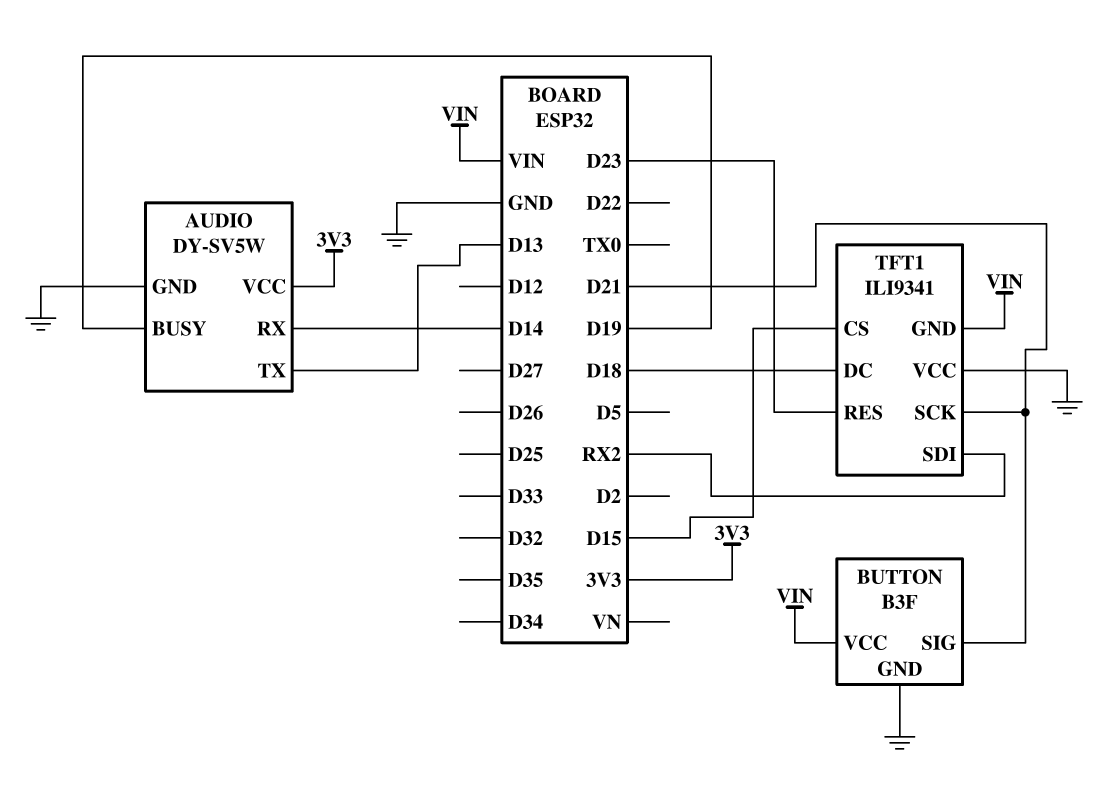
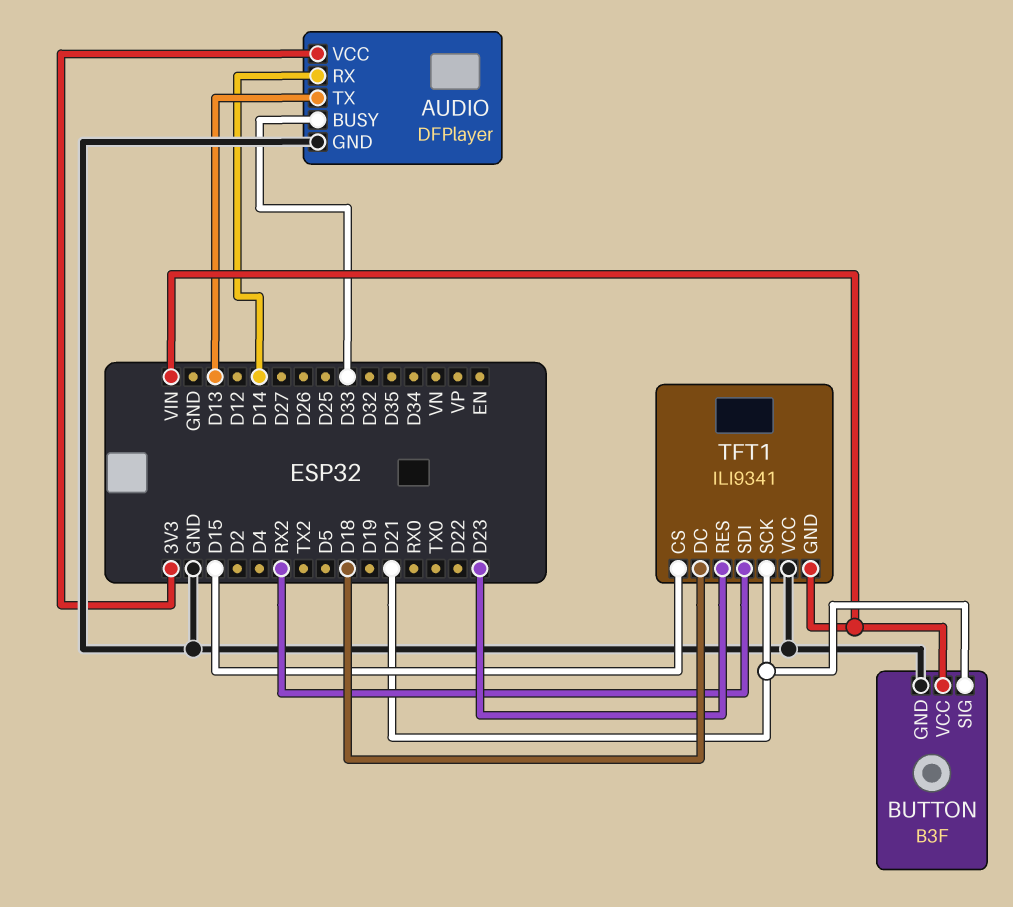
AUDIO: DY-SV5W -> DFPlayer
AUDIO pin BUSY: D19 -> D33

